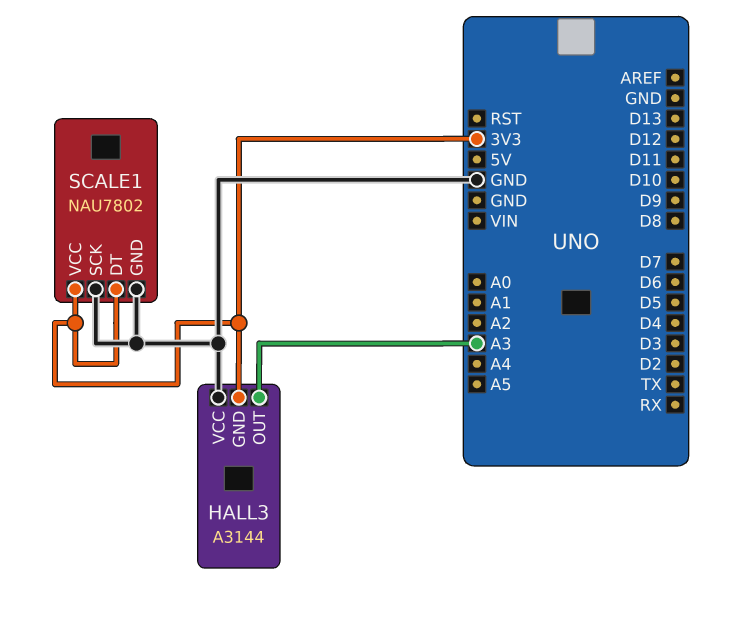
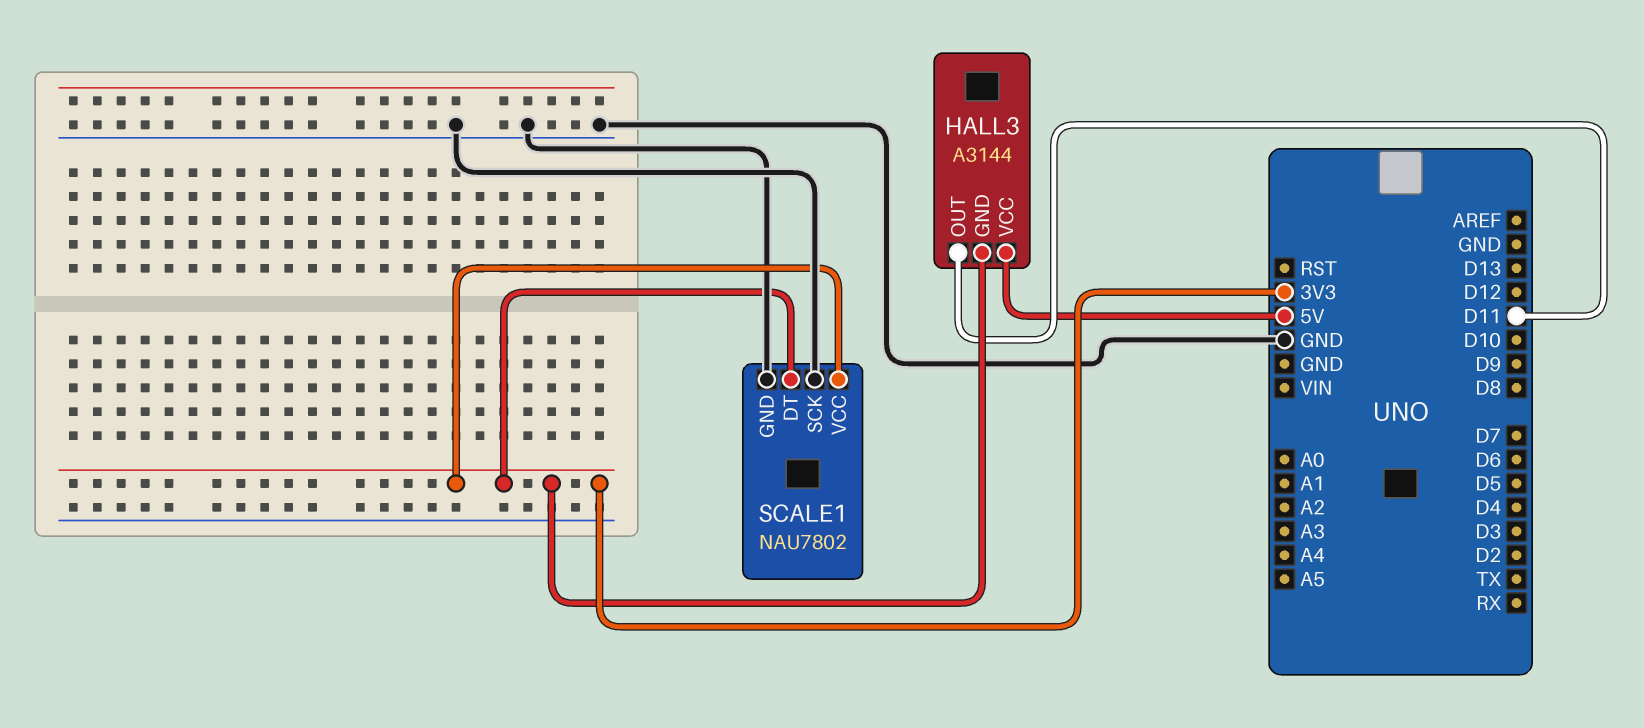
HALL3 pin OUT: A3 -> D11
HALL3 pin VCC: GND -> 5V

